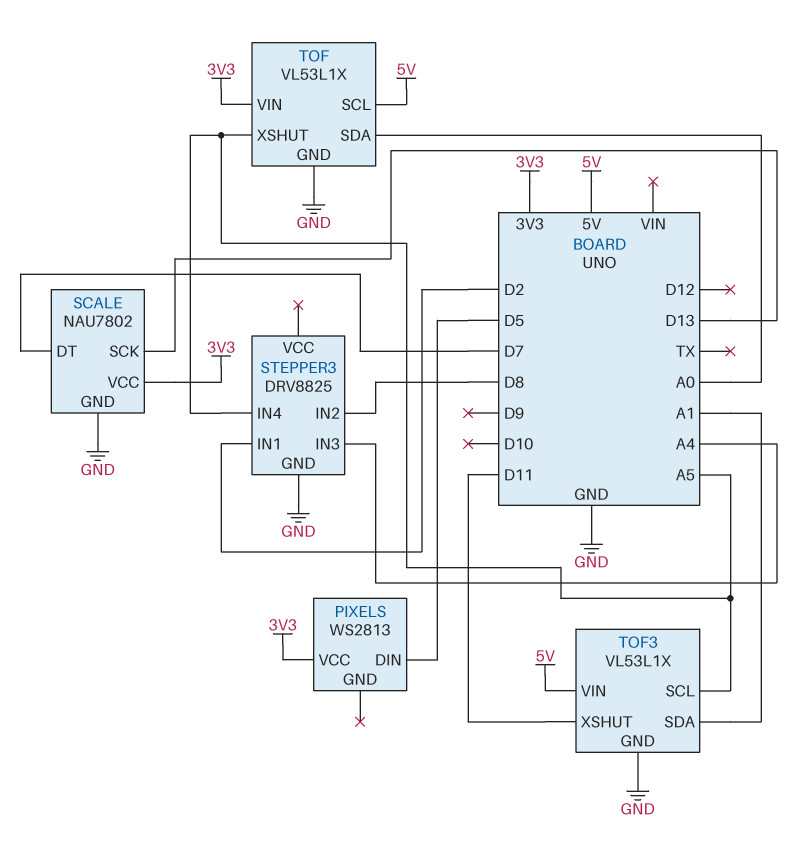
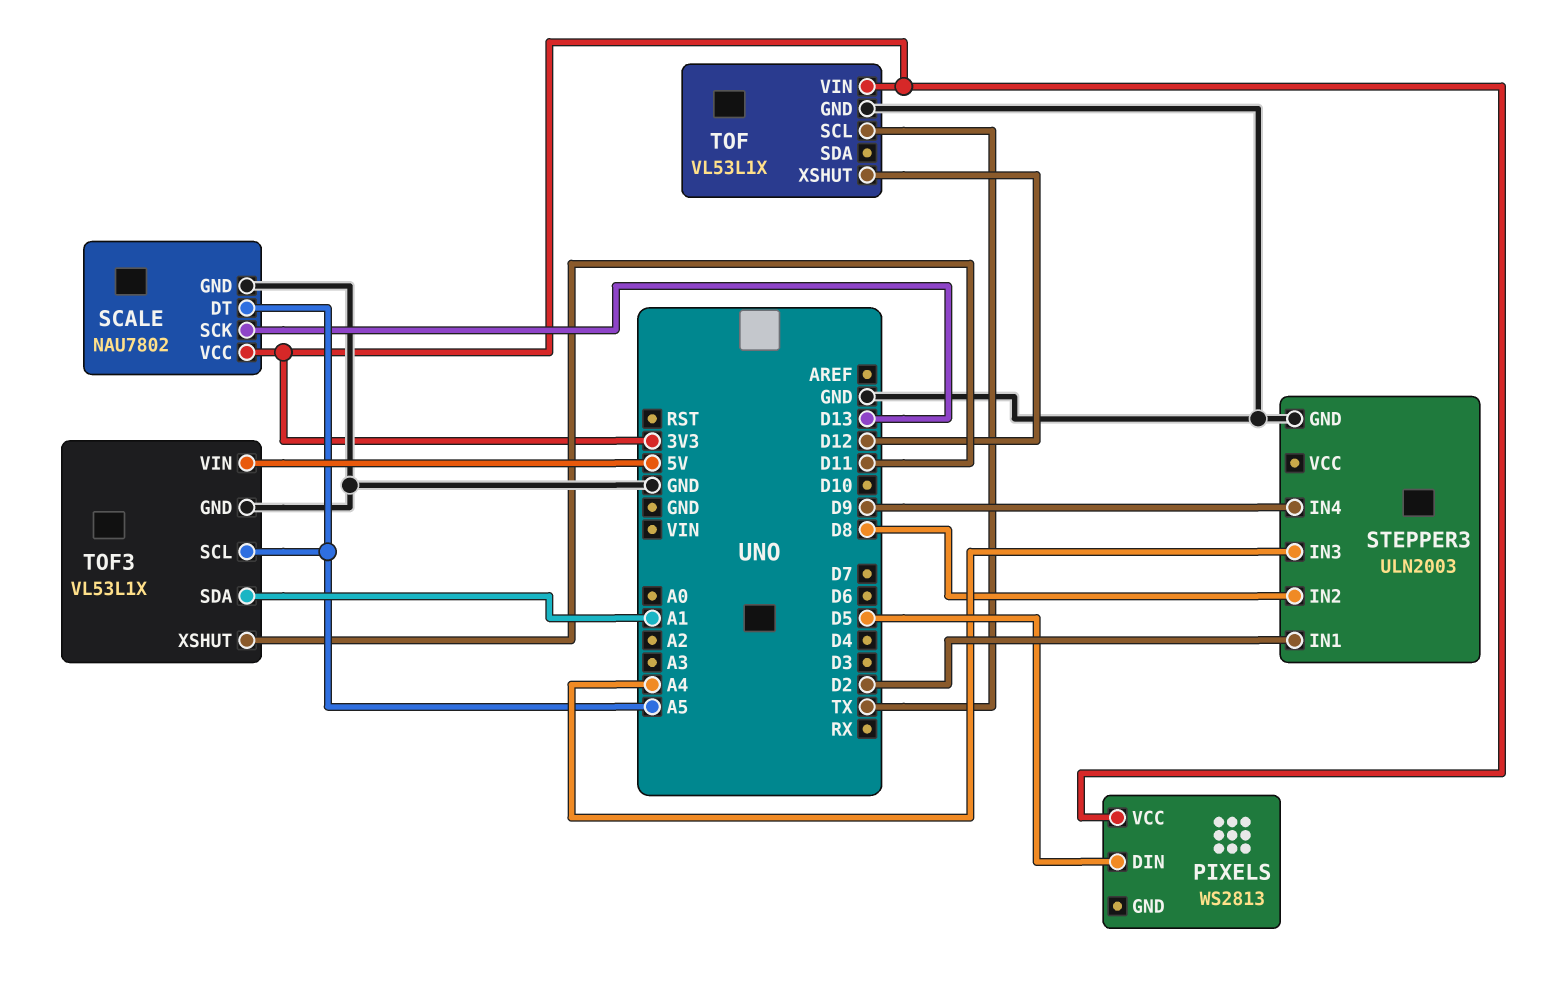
SCALE pin DT: D7 -> A5
STEPPER3: DRV8825 -> ULN2003
STEPPER3 pin IN4: A5 -> D9
TOF pin SCL: 5V -> TX
TOF pin SDA: A0 -> none
TOF pin XSHUT: A5 -> D12

